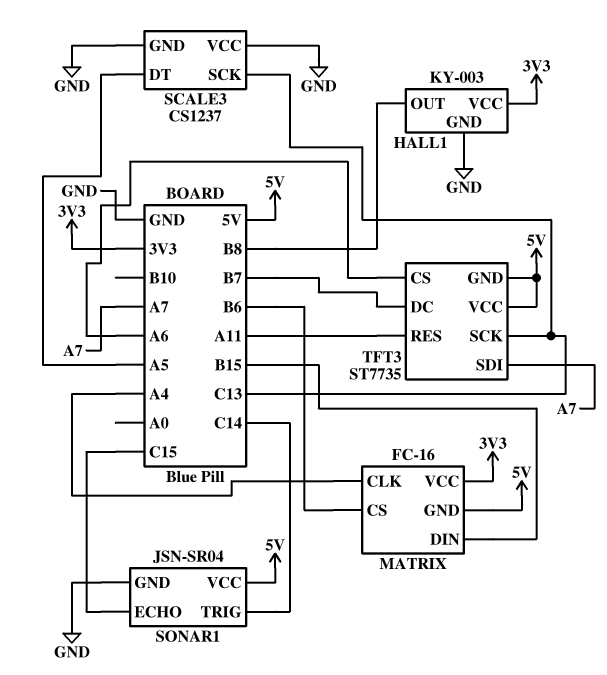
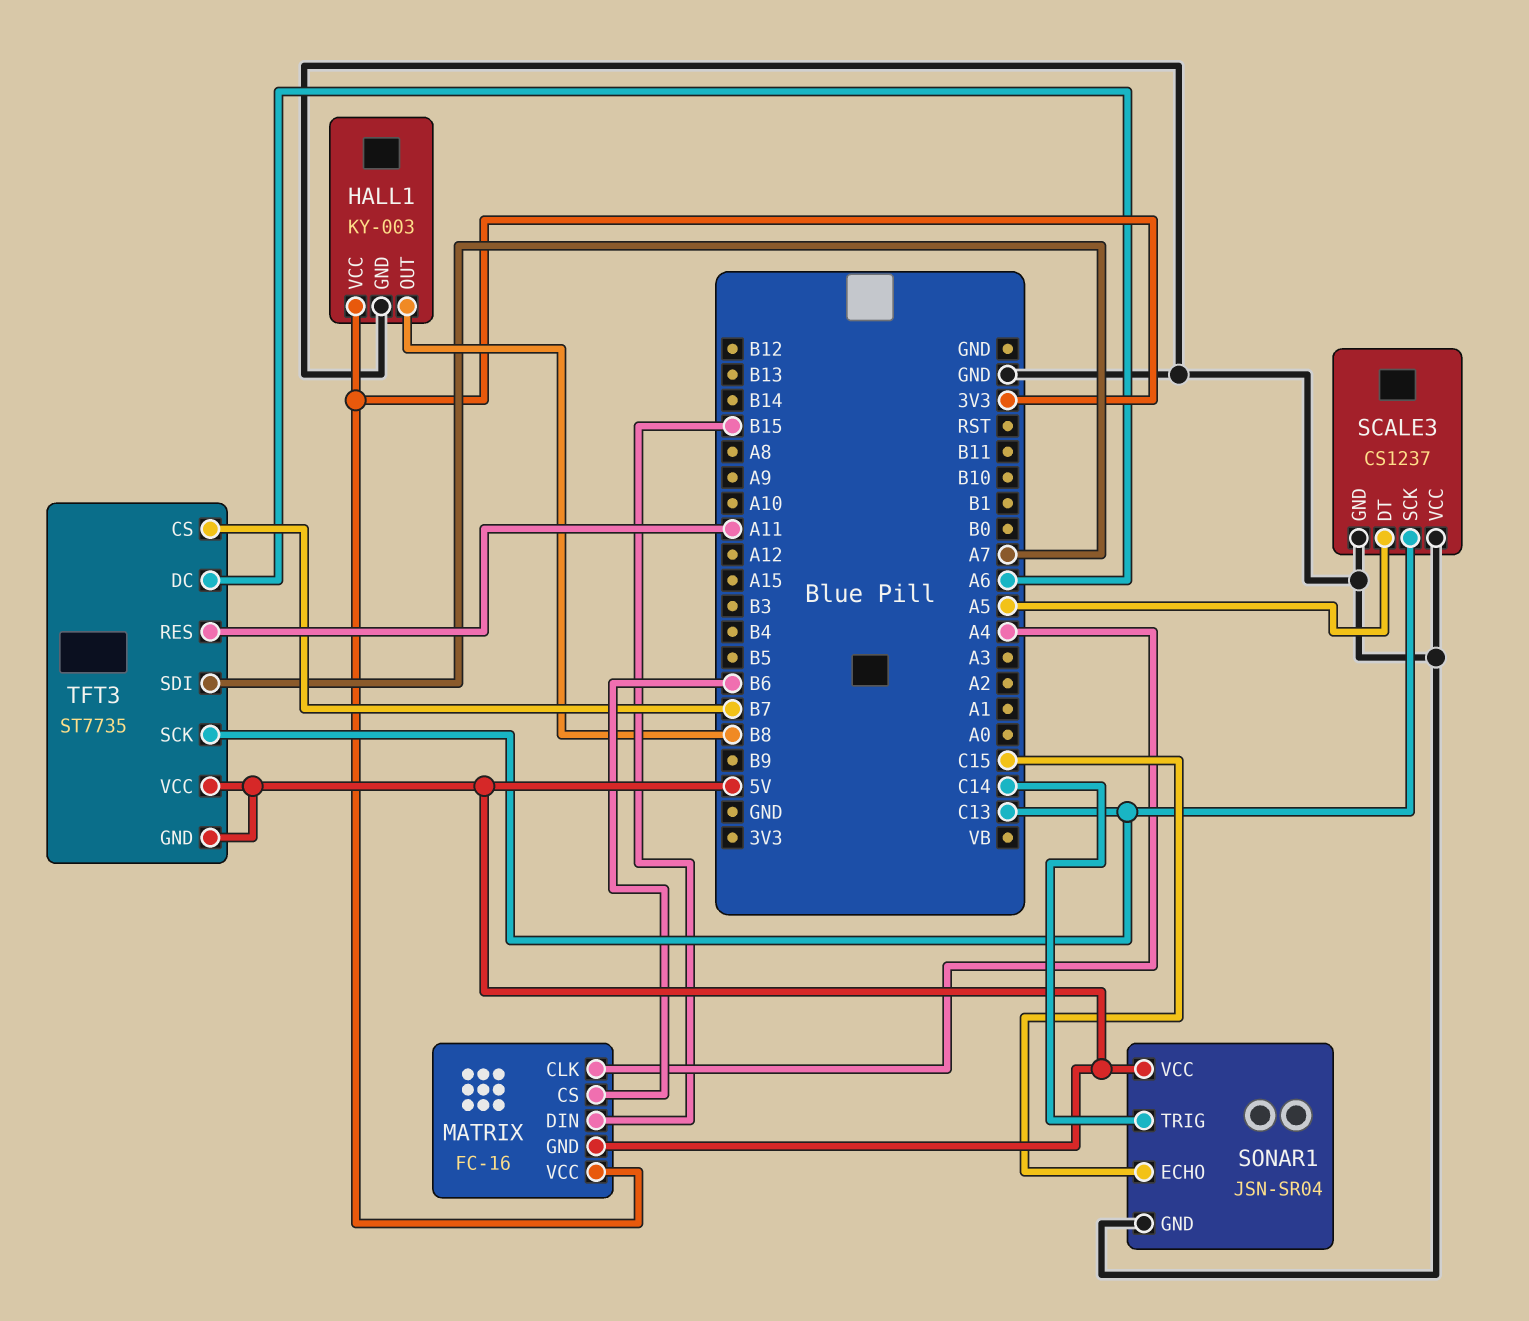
TFT3 pin CS: A6 -> B7
TFT3 pin DC: B7 -> A6

